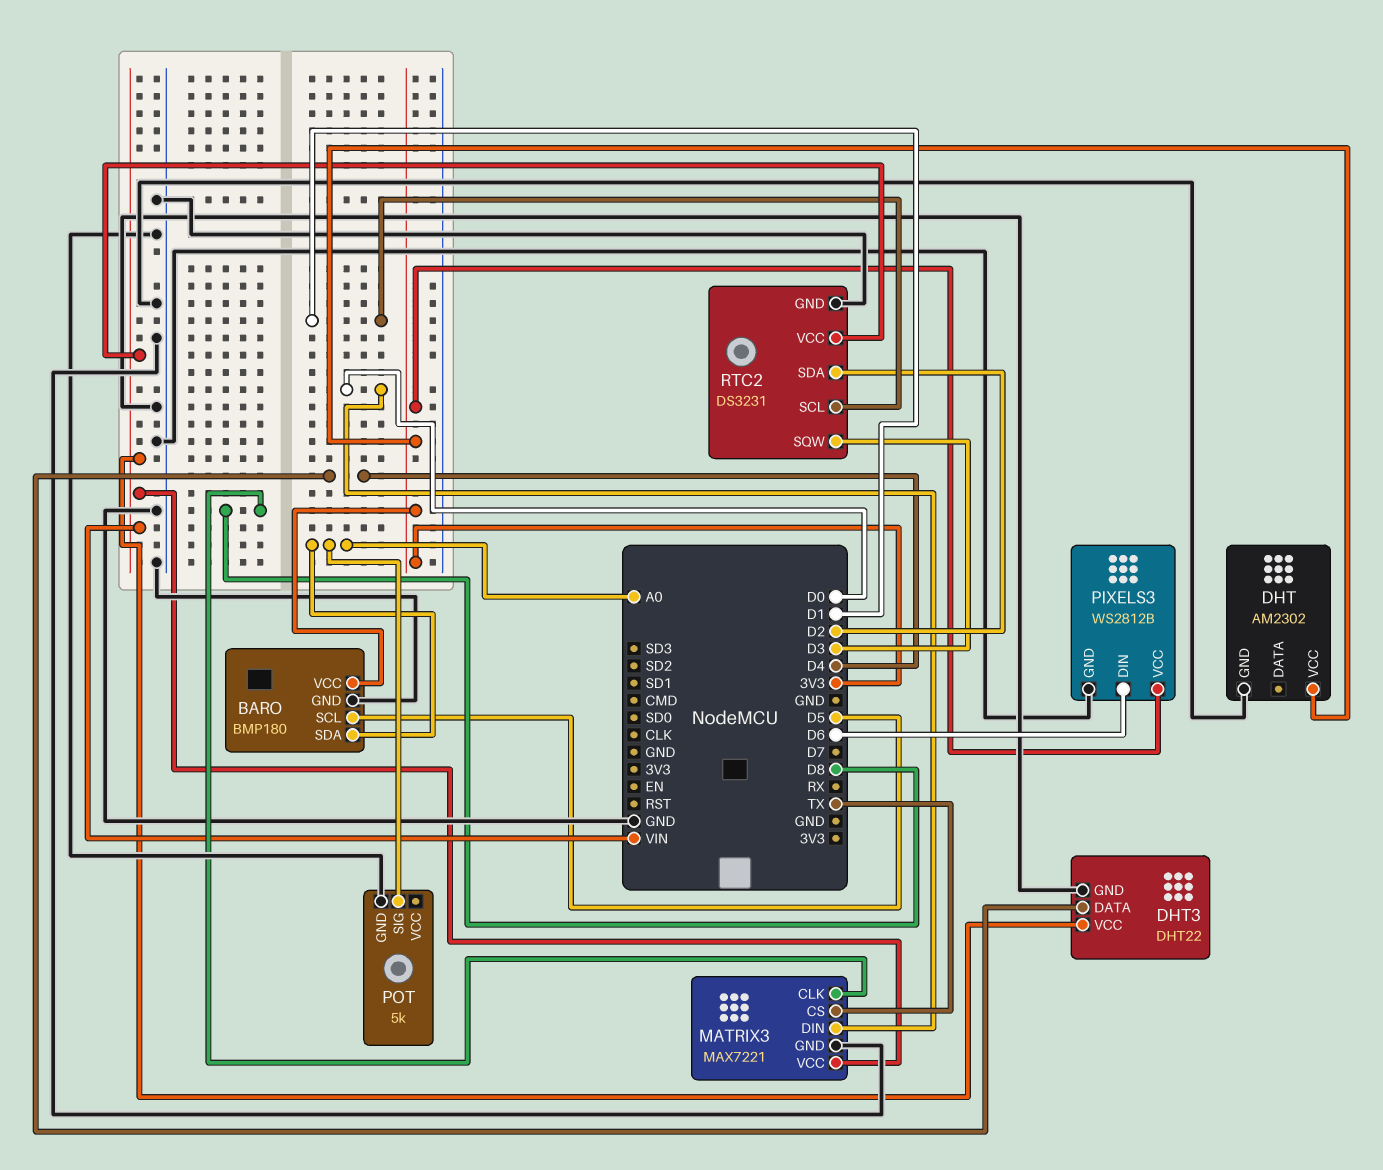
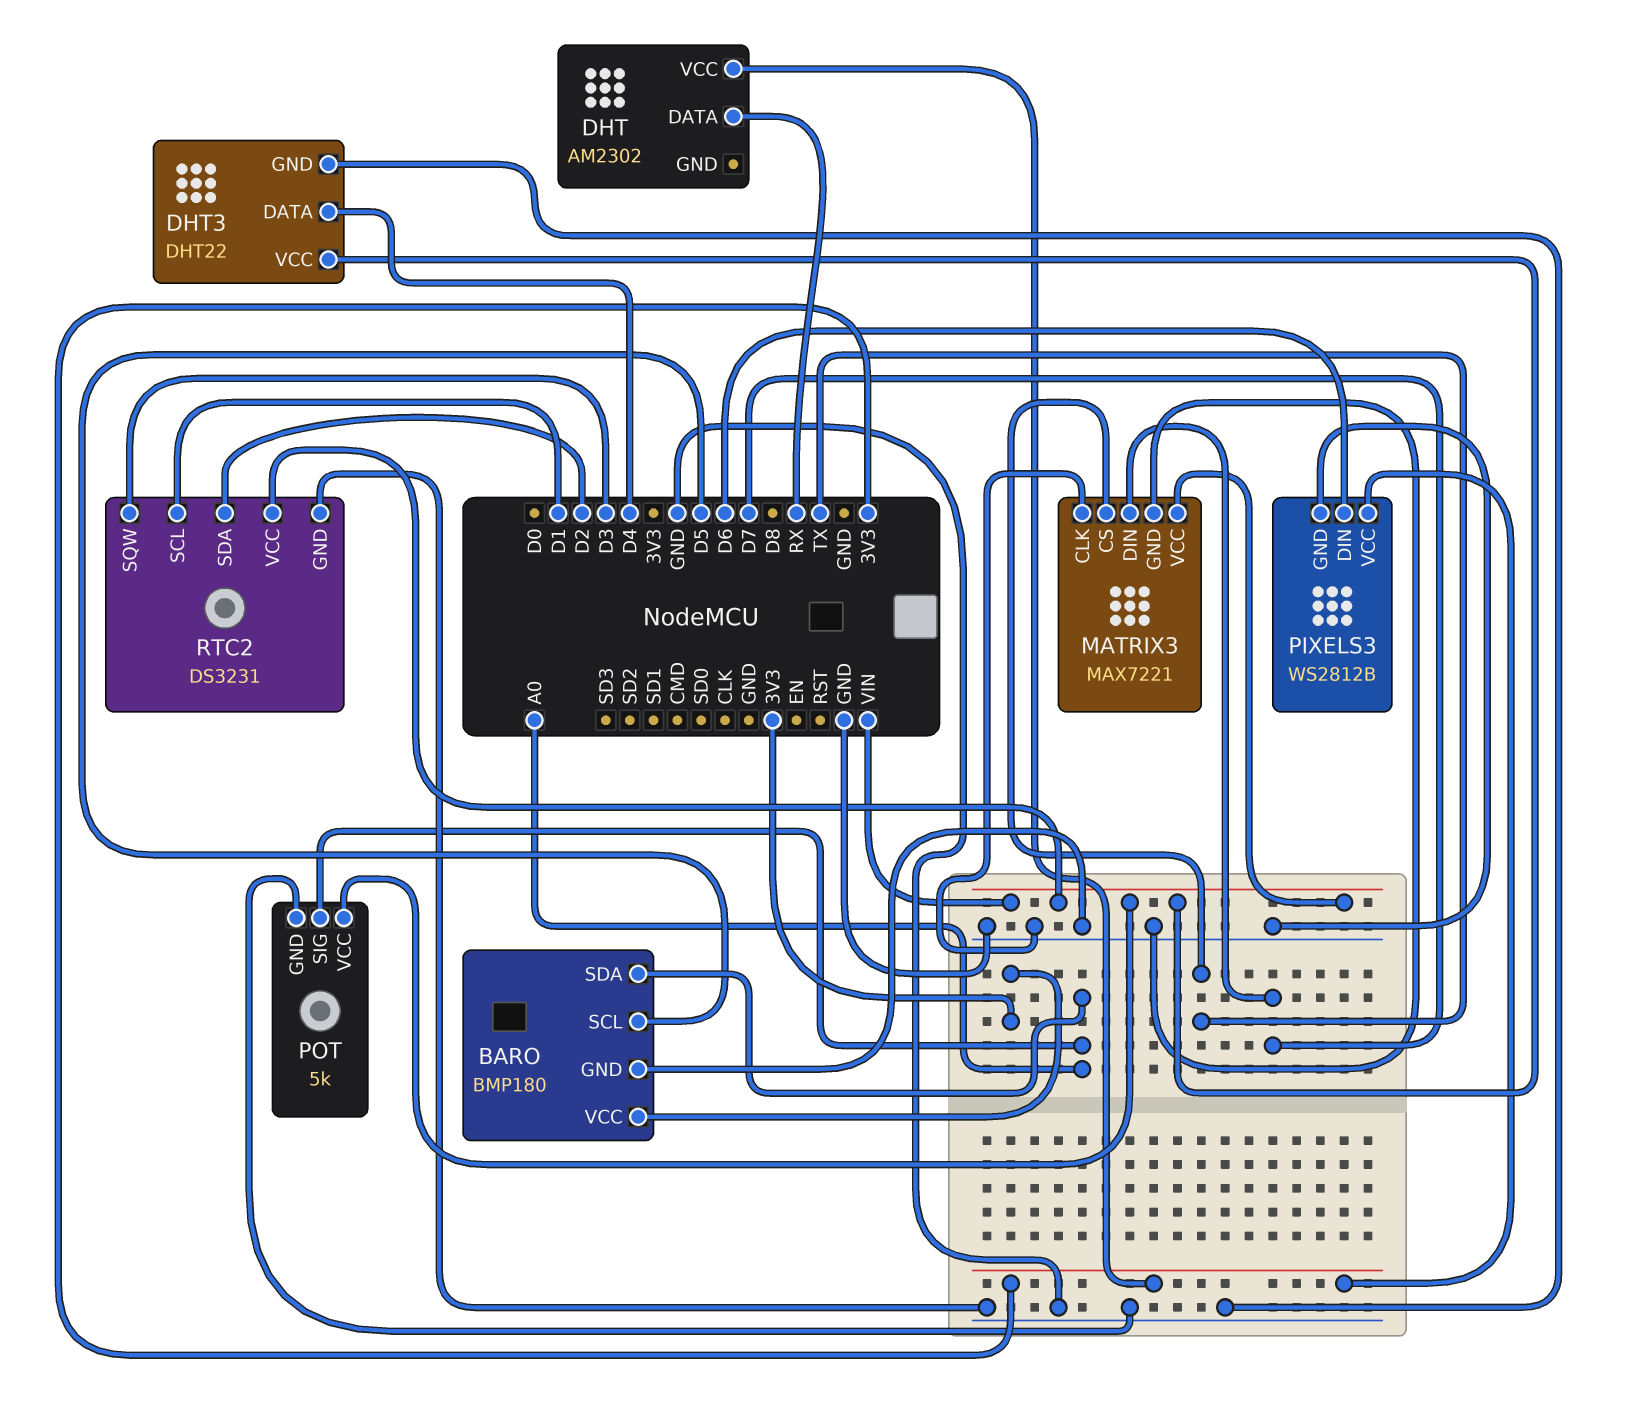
DHT pin DATA: none -> RX
DHT pin GND: GND -> none
MATRIX3 pin CLK: D8 -> GND
MATRIX3 pin DIN: D0 -> D7
POT pin VCC: none -> VIN

